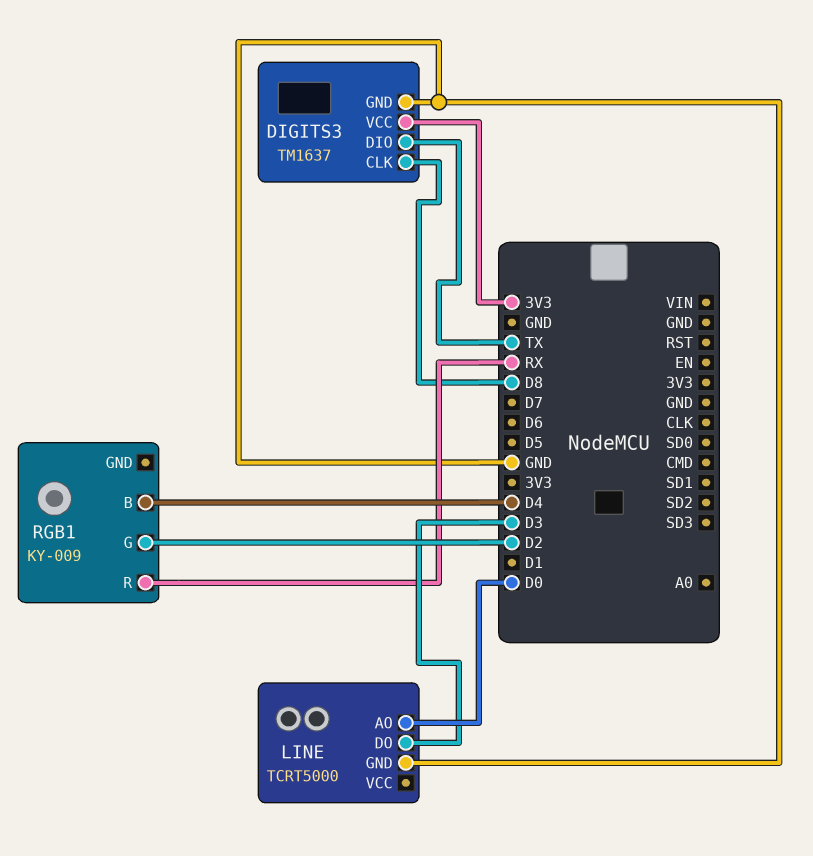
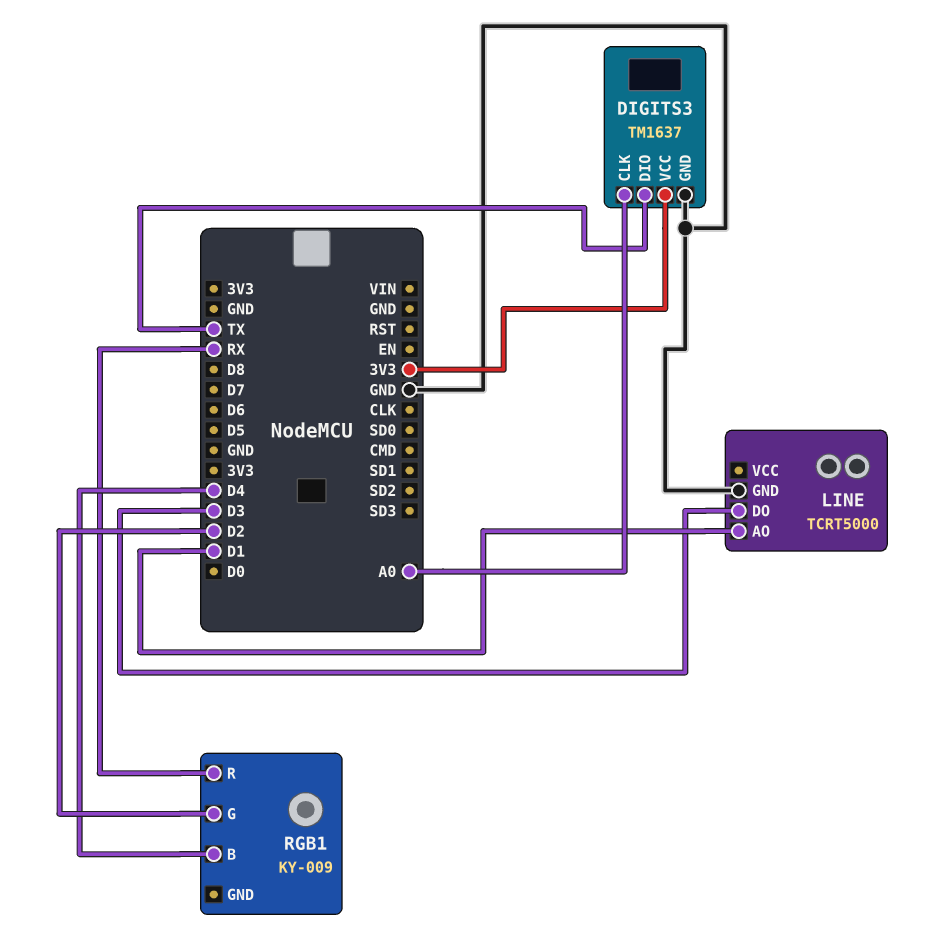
DIGITS3 pin CLK: D8 -> A0
LINE pin AO: D0 -> D1

